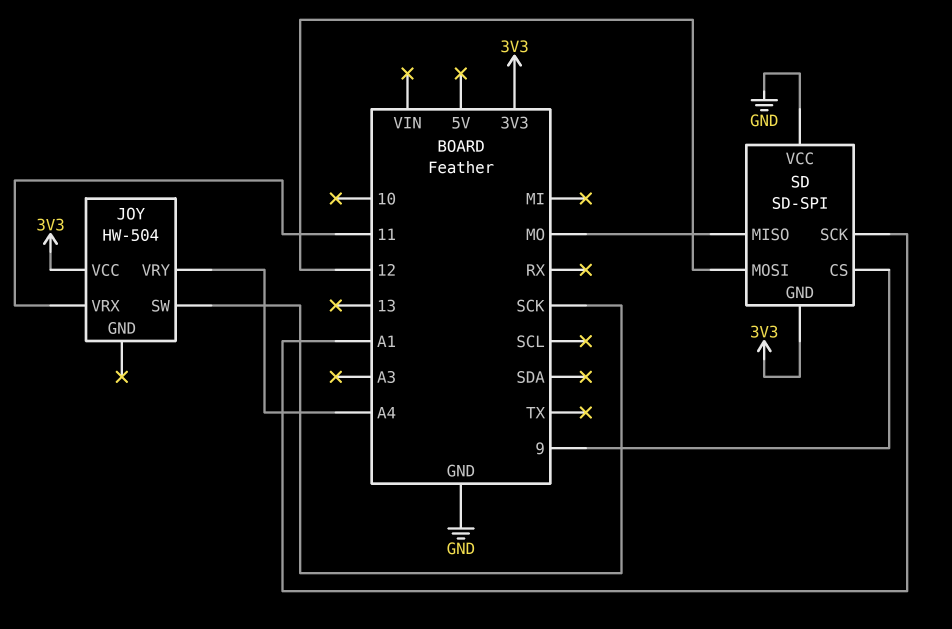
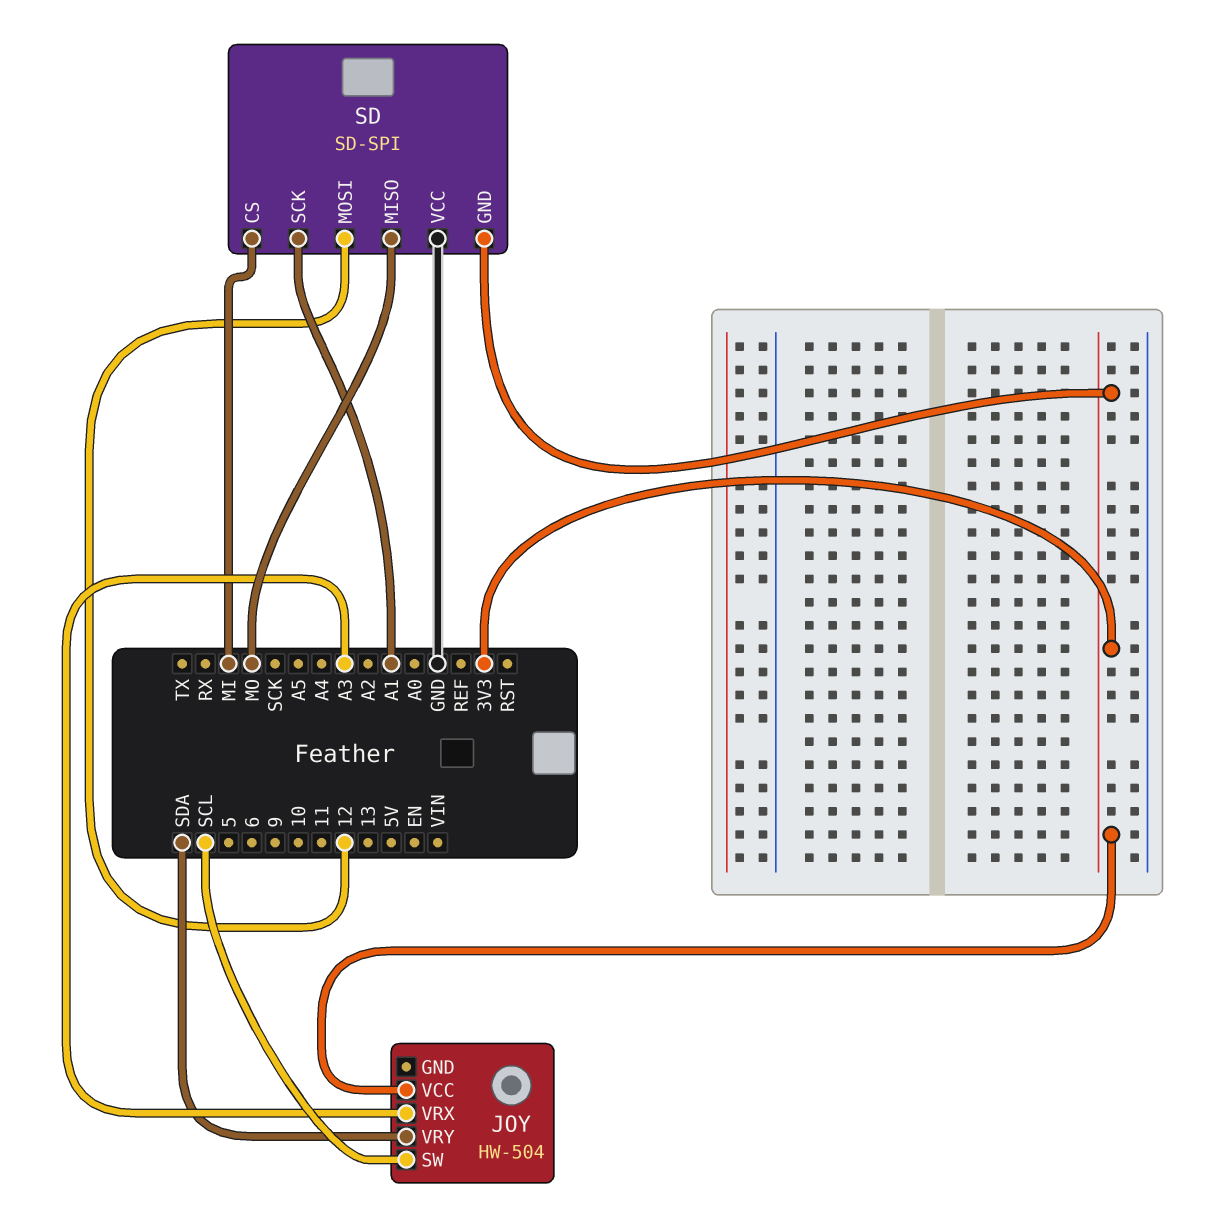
JOY pin SW: SCK -> SCL
JOY pin VRX: 11 -> A3
JOY pin VRY: A4 -> SDA
SD pin CS: 9 -> MI

